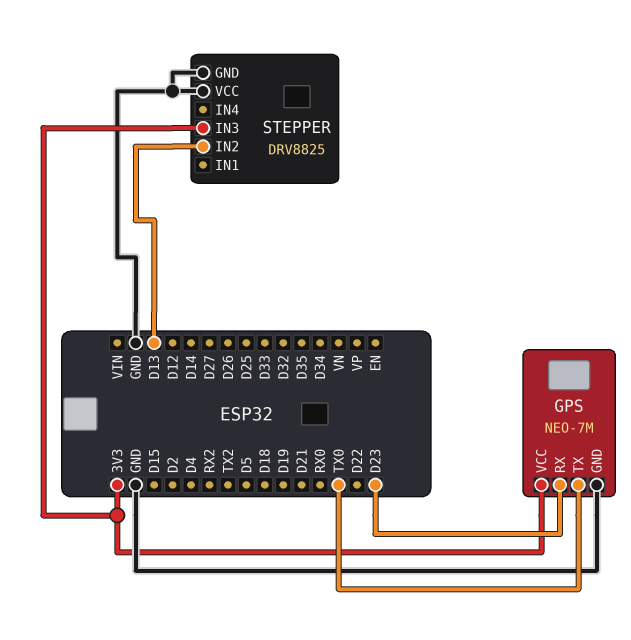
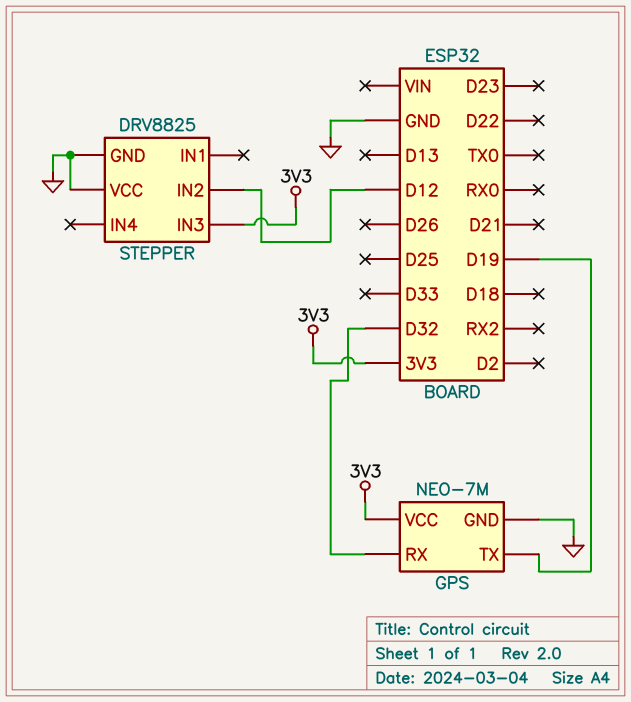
GPS pin RX: D23 -> D32
GPS pin TX: TX0 -> D19
STEPPER pin IN2: D13 -> D12

